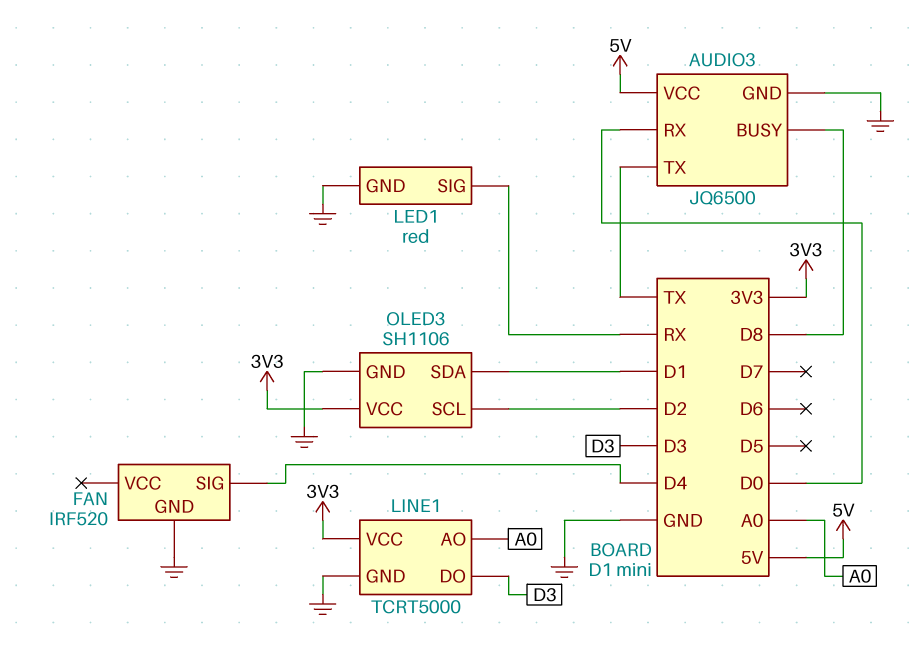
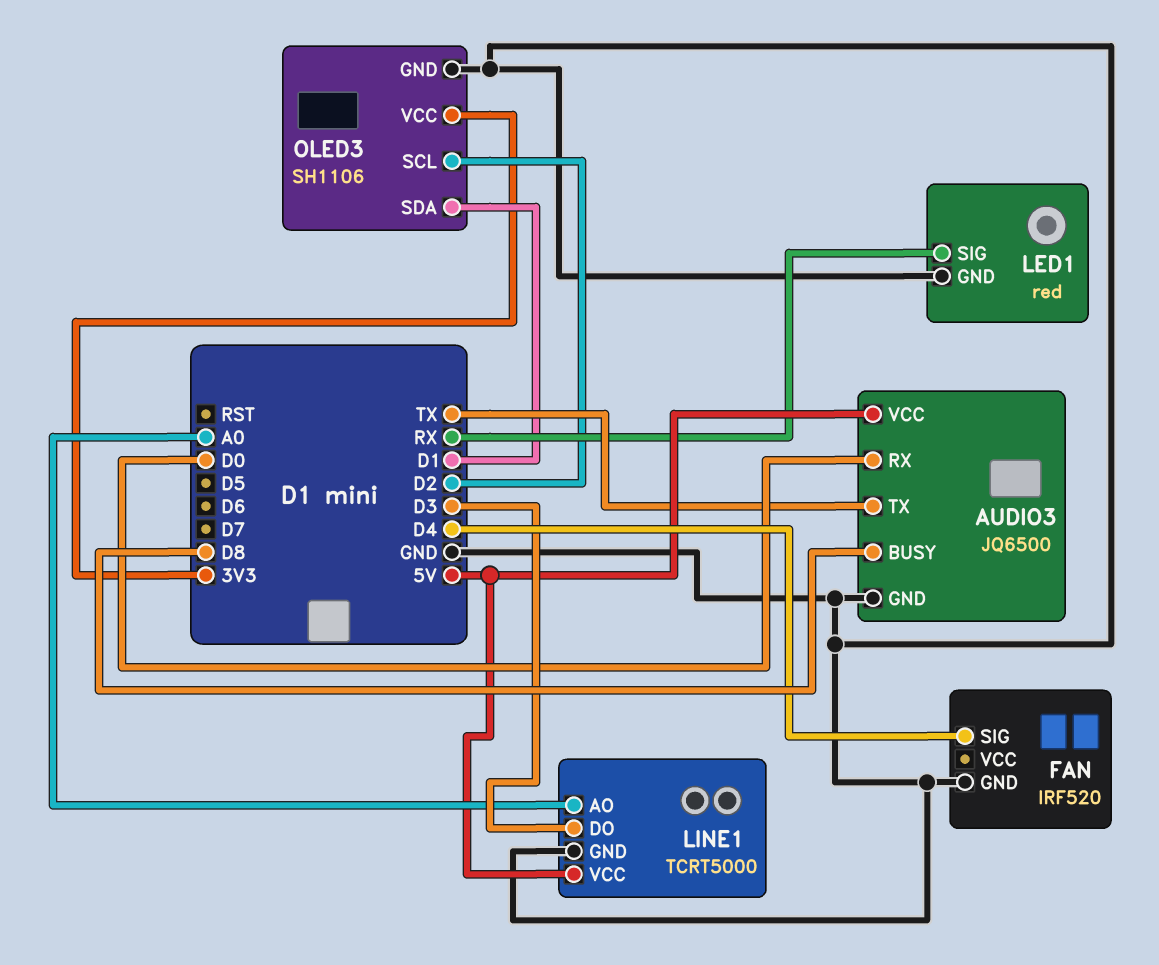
LINE1 pin VCC: 3V3 -> 5V

